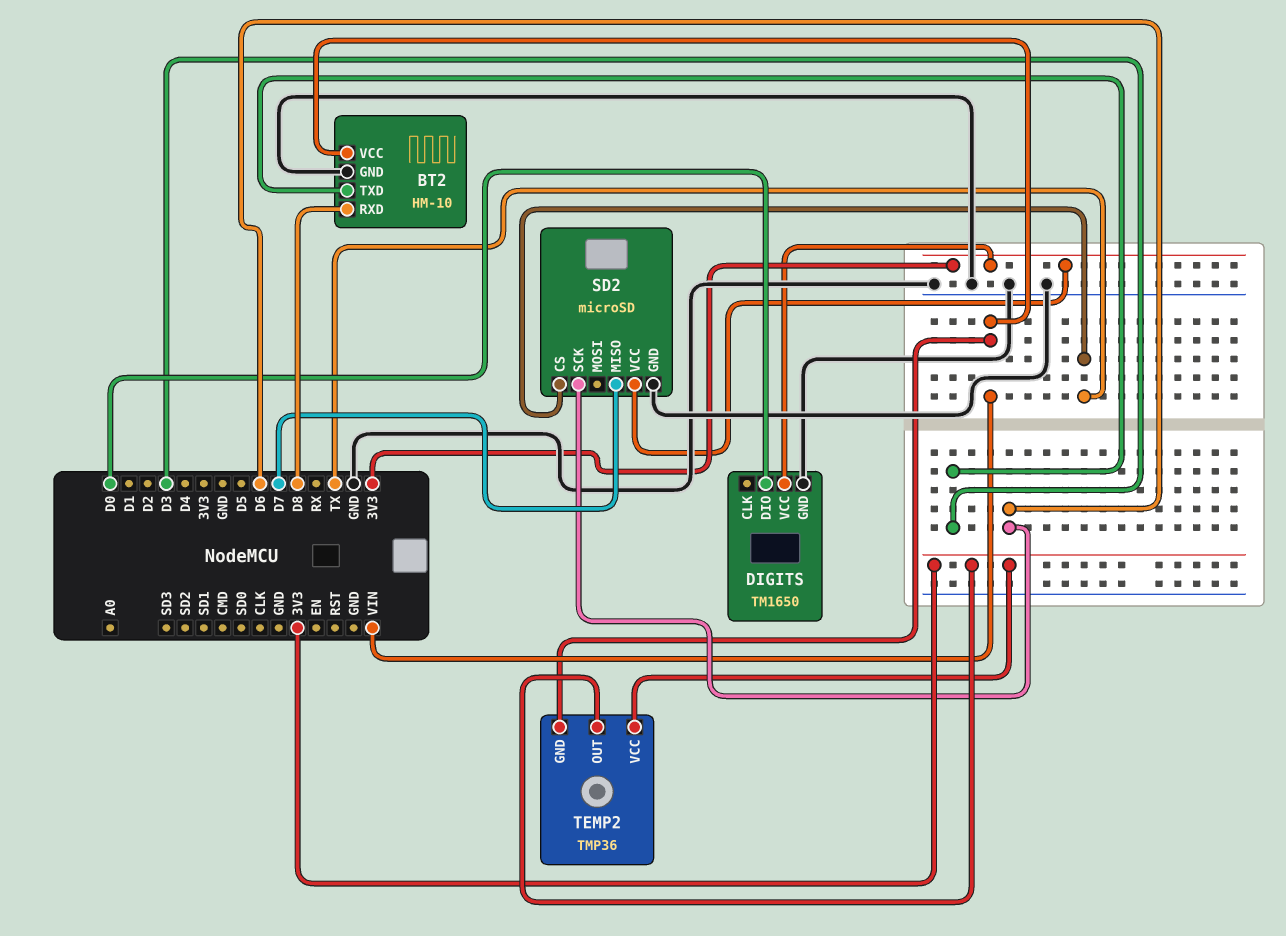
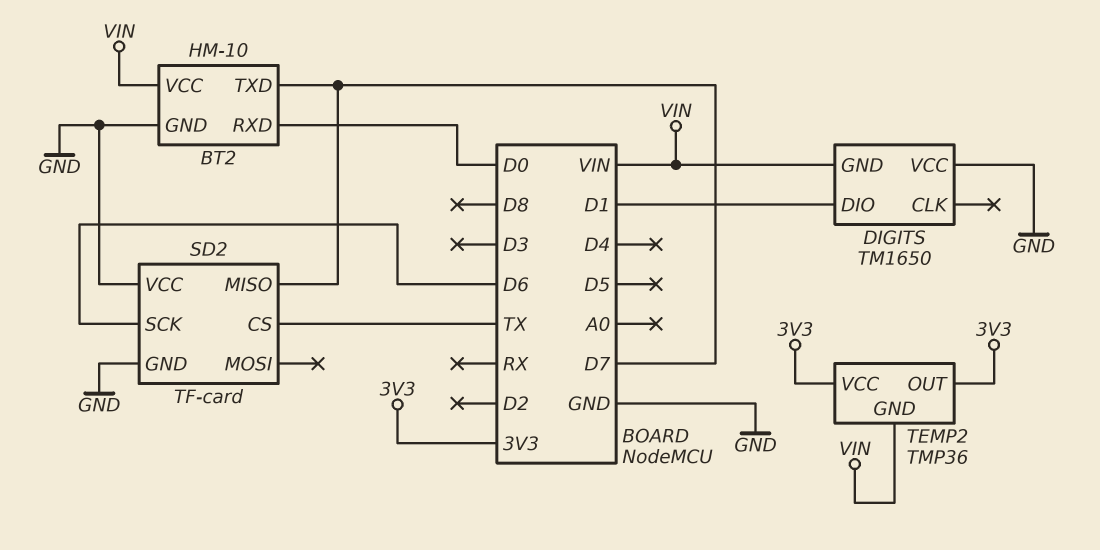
BT2 pin RXD: D8 -> D0
BT2 pin TXD: D3 -> D7
DIGITS pin DIO: D0 -> D1
DIGITS pin GND: GND -> VIN
DIGITS pin VCC: 3V3 -> GND
SD2: microSD -> TF-card
SD2 pin VCC: 3V3 -> GND

